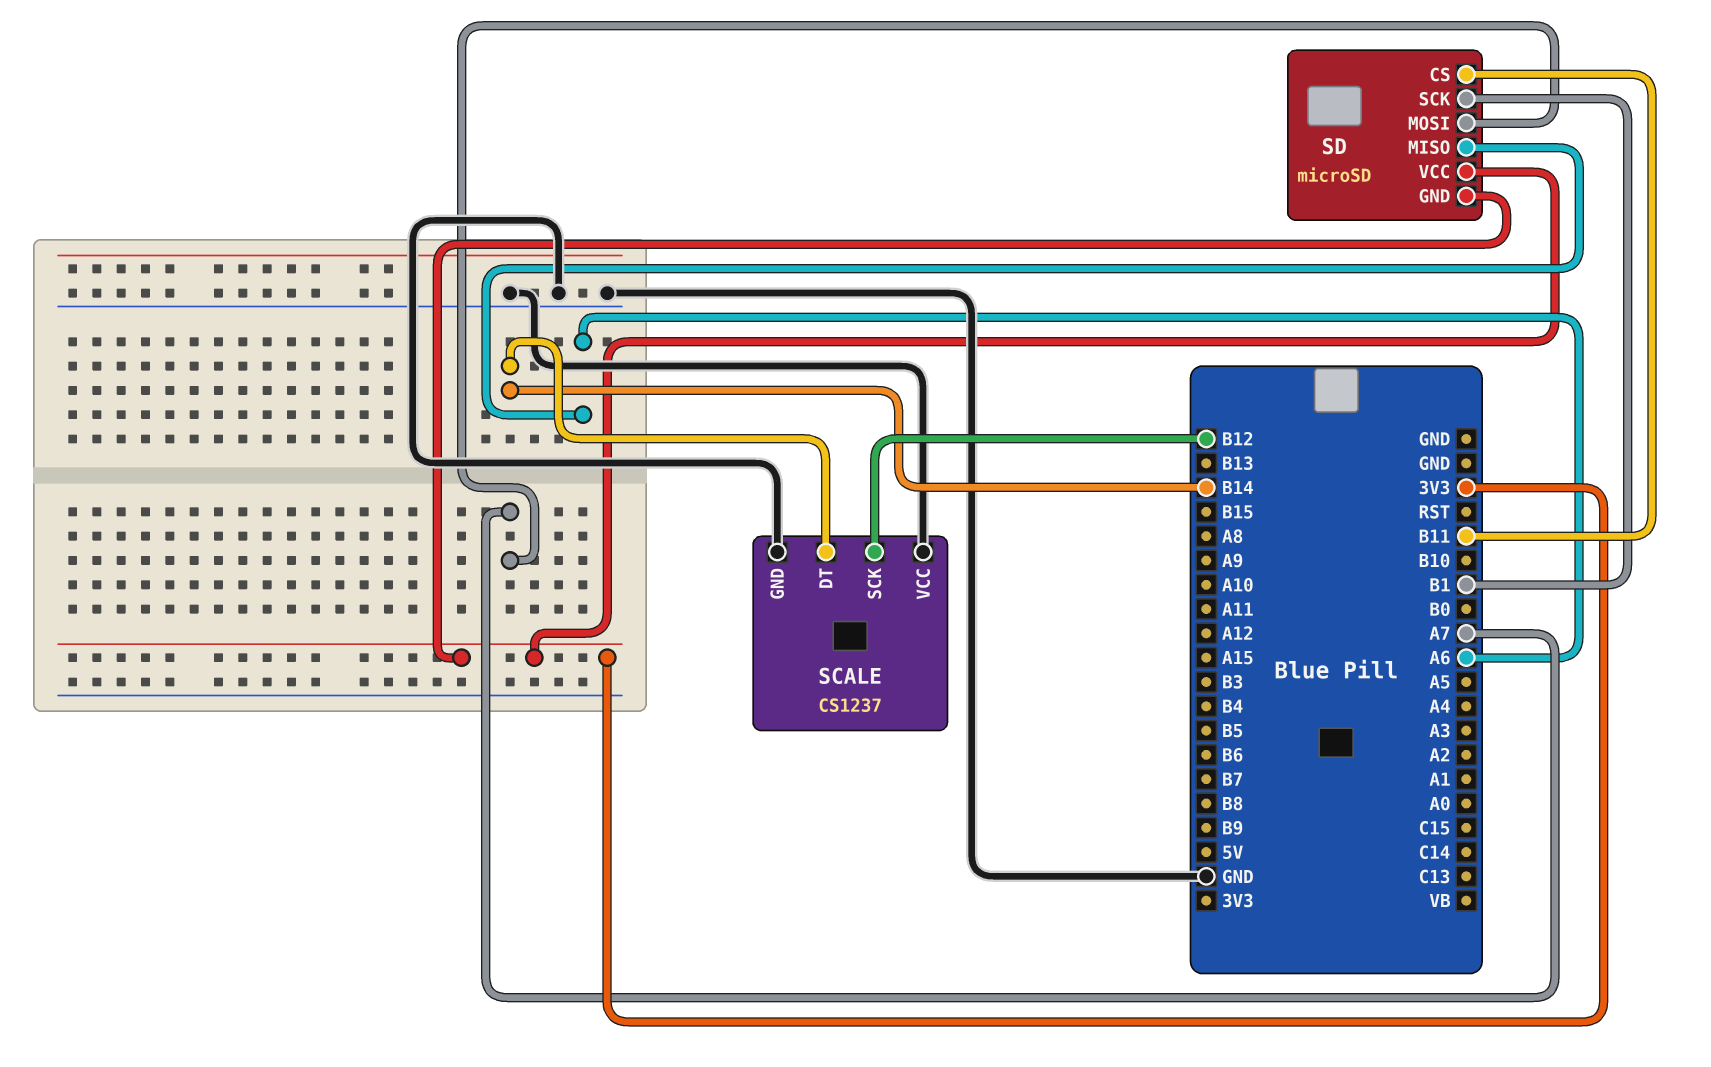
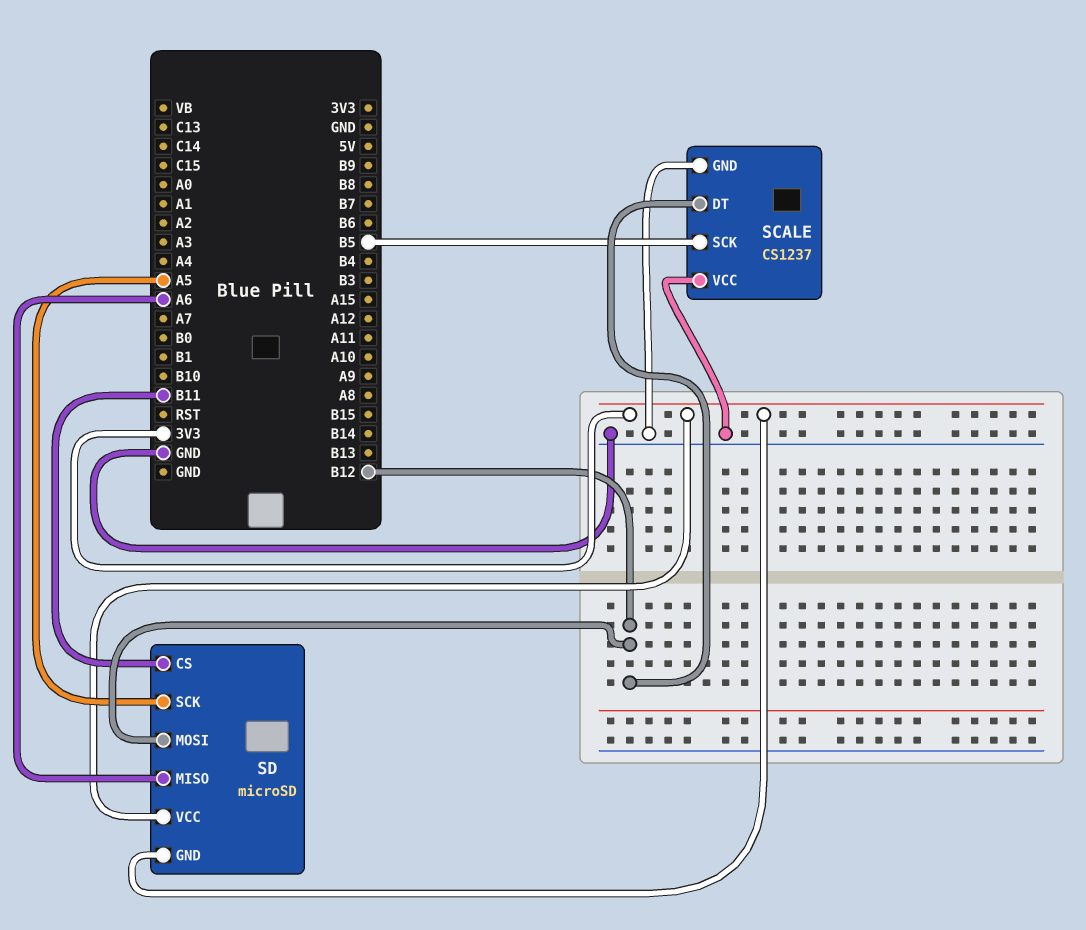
SCALE pin DT: B14 -> B12
SCALE pin SCK: B12 -> B5
SD pin MOSI: A7 -> B12
SD pin SCK: B1 -> A5

